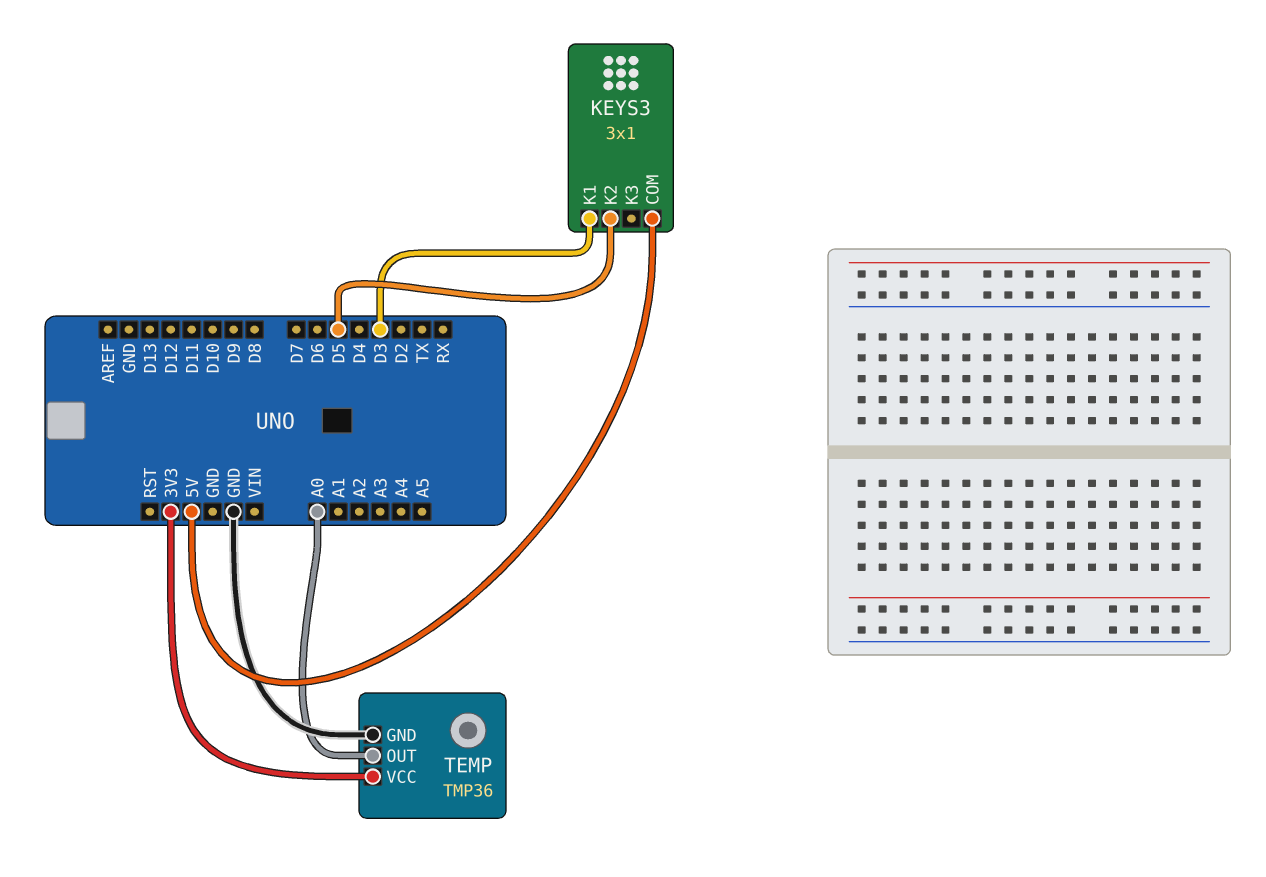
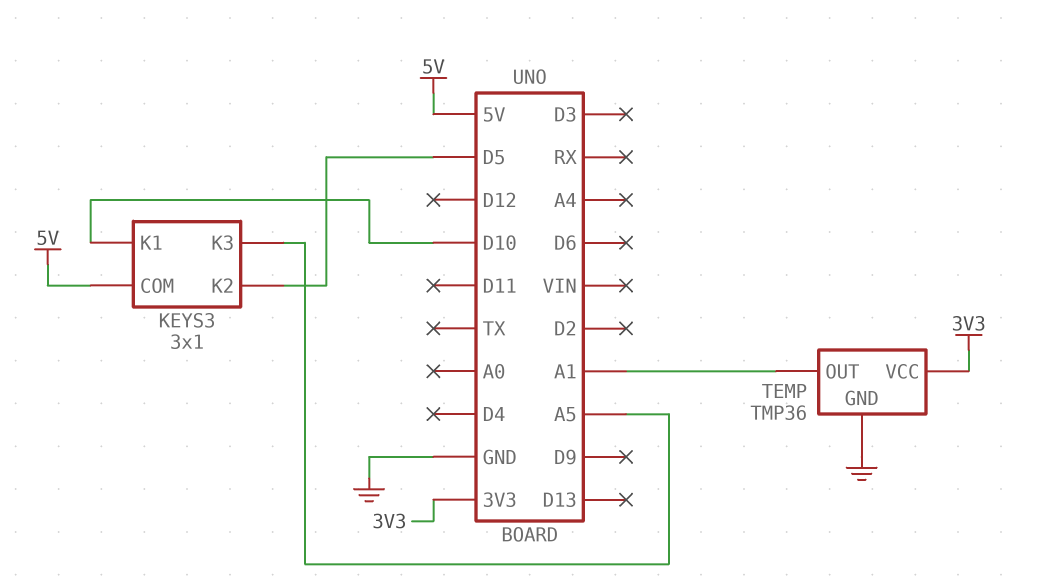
KEYS3 pin K1: D3 -> D10
KEYS3 pin K3: none -> A5
TEMP pin OUT: A0 -> A1

